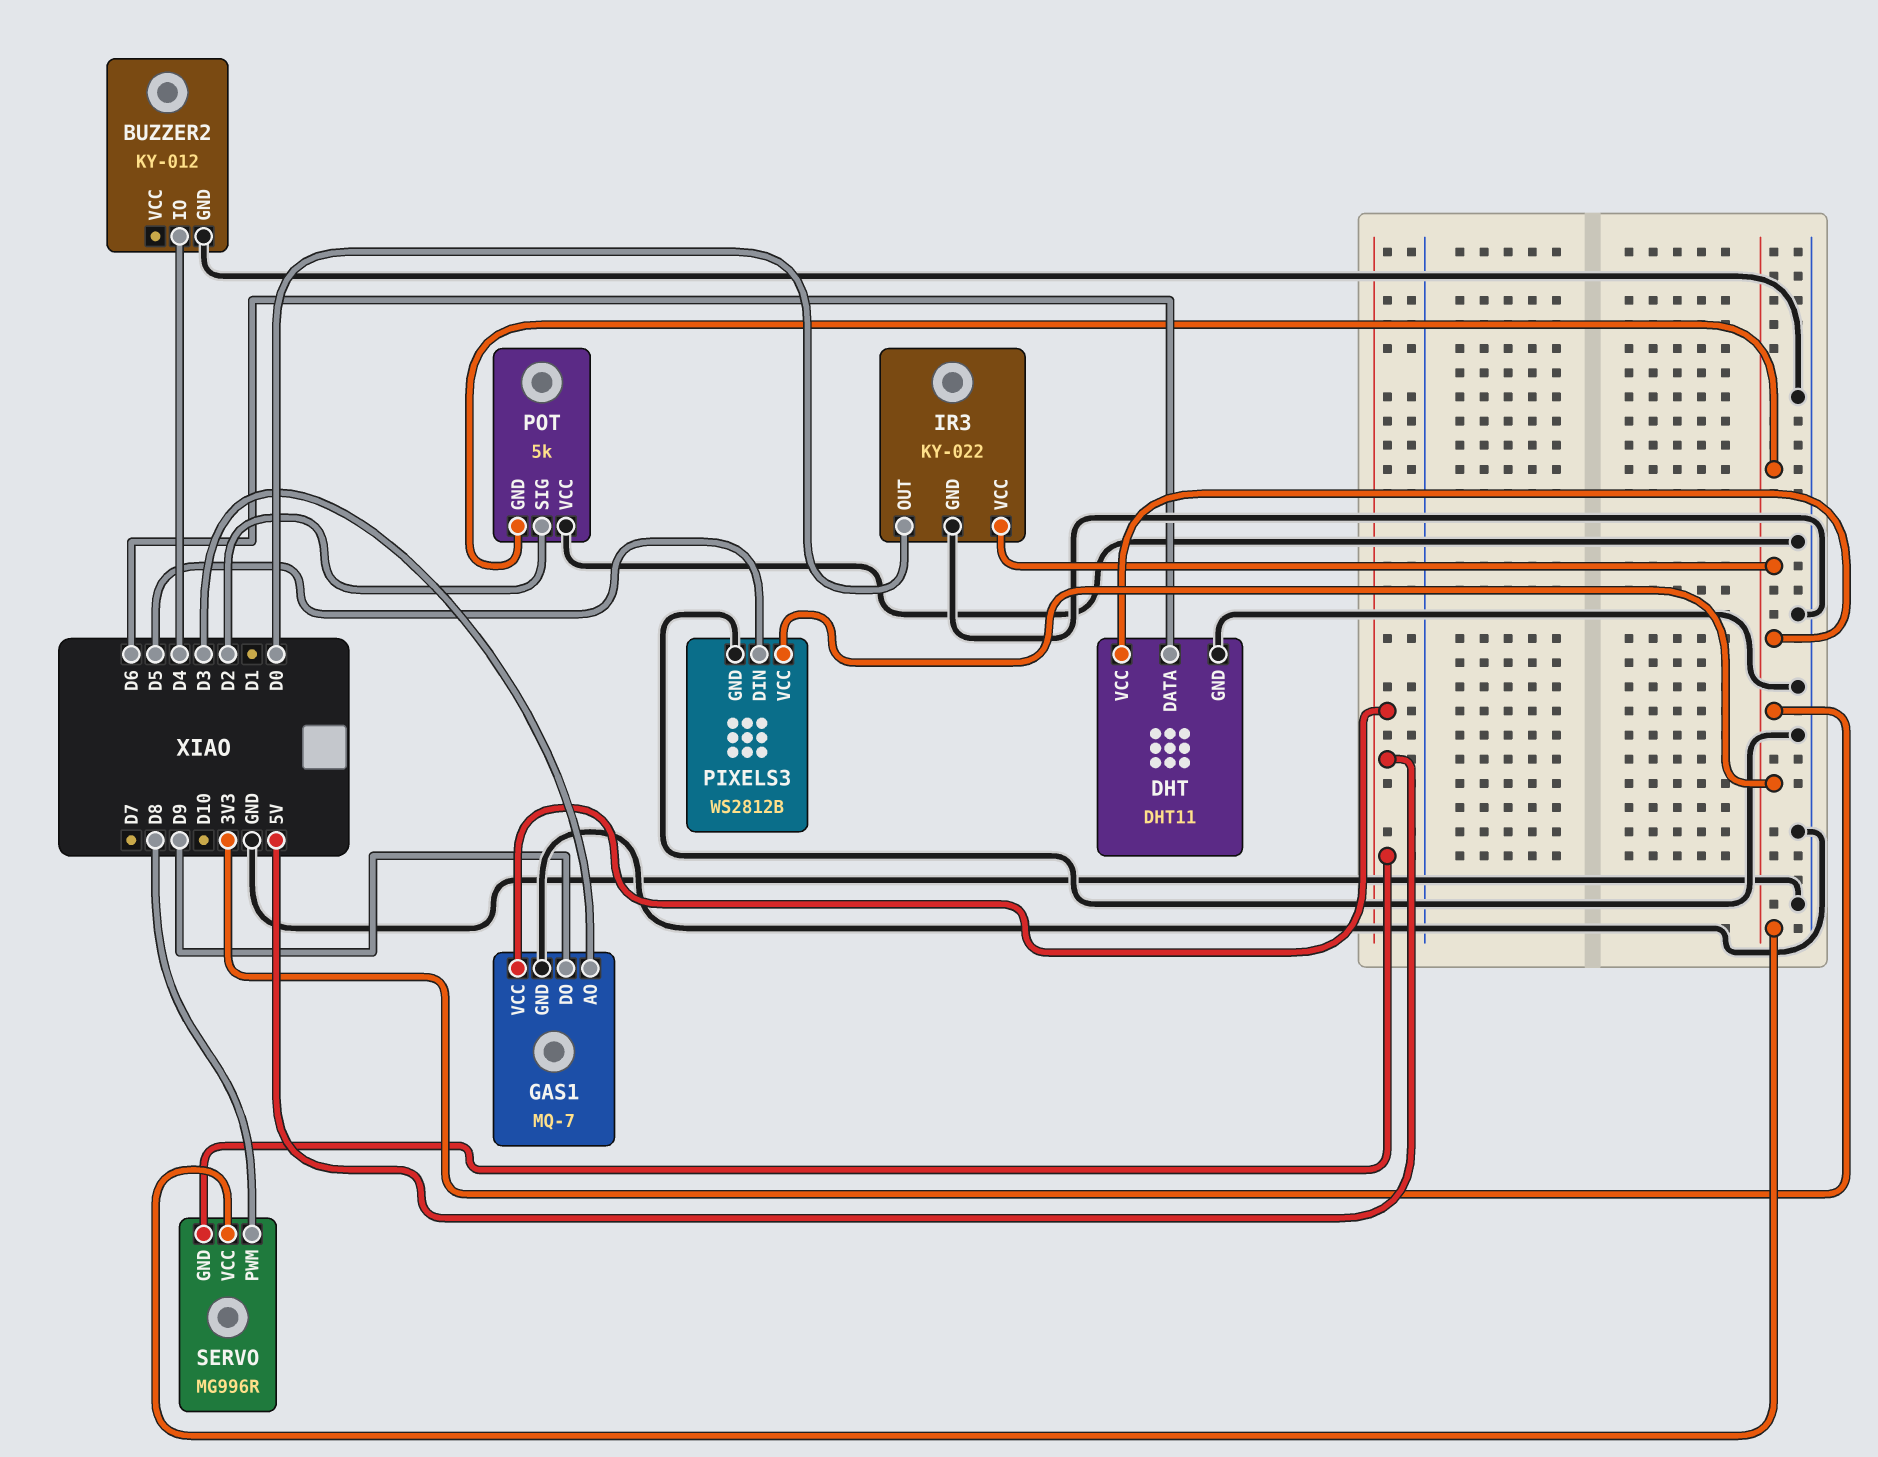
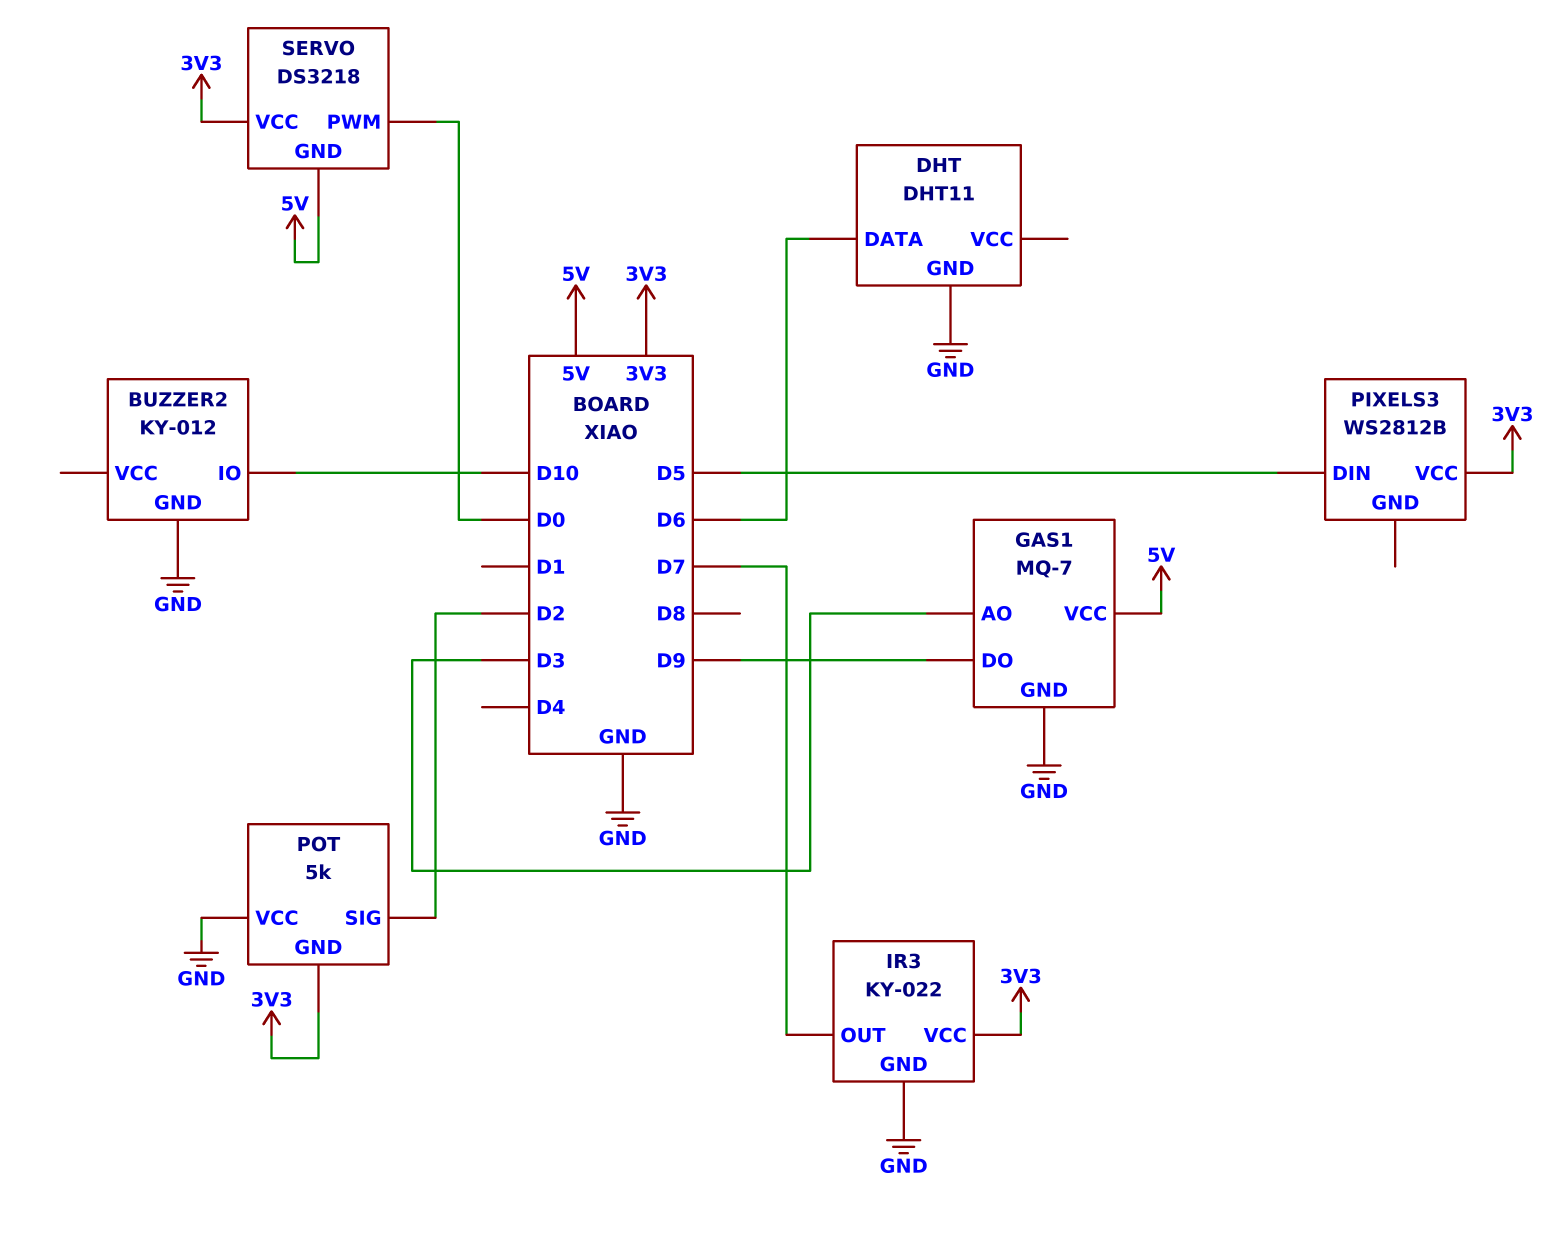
BUZZER2 pin IO: D4 -> D10
DHT pin VCC: 3V3 -> none
IR3 pin OUT: D0 -> D7
PIXELS3 pin GND: GND -> none
SERVO: MG996R -> DS3218
SERVO pin PWM: D8 -> D0

